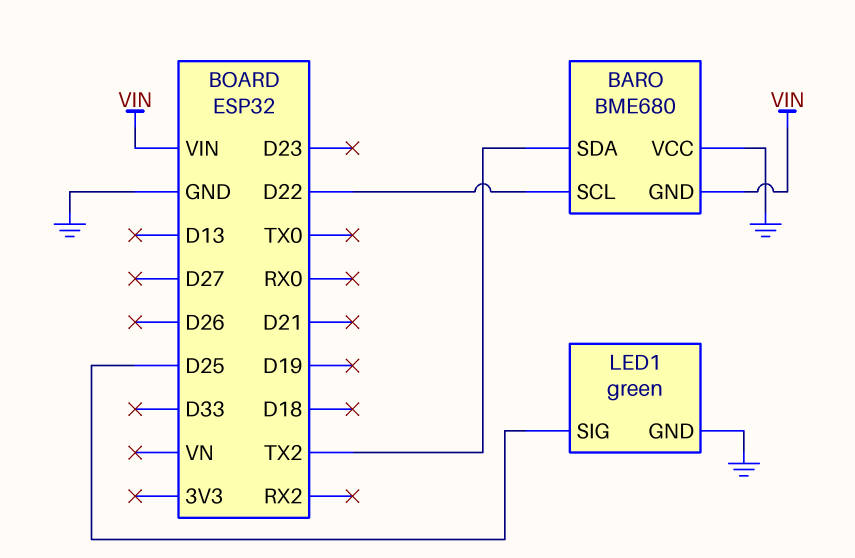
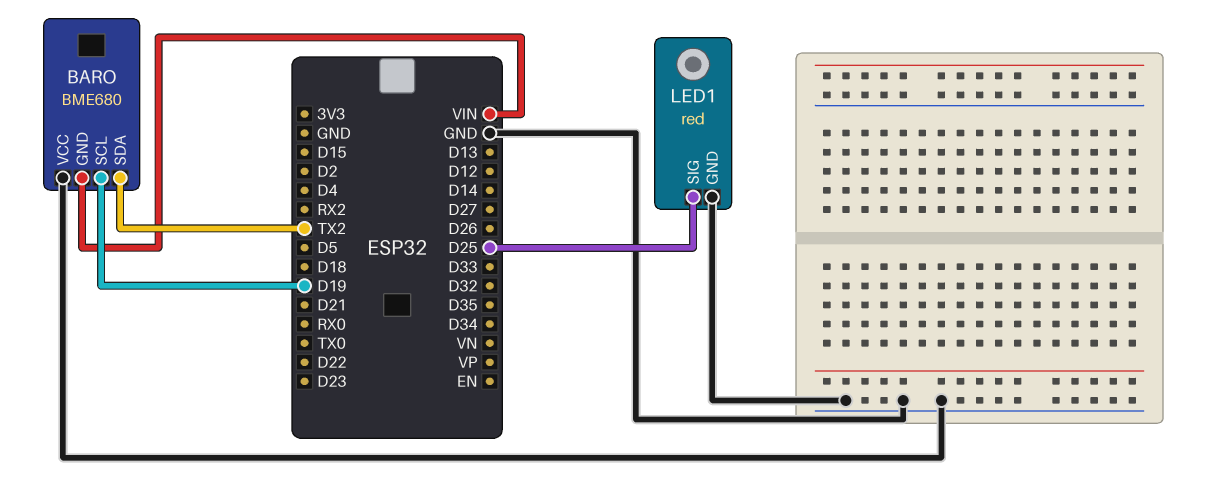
BARO pin SCL: D22 -> D19
LED1: green -> red

